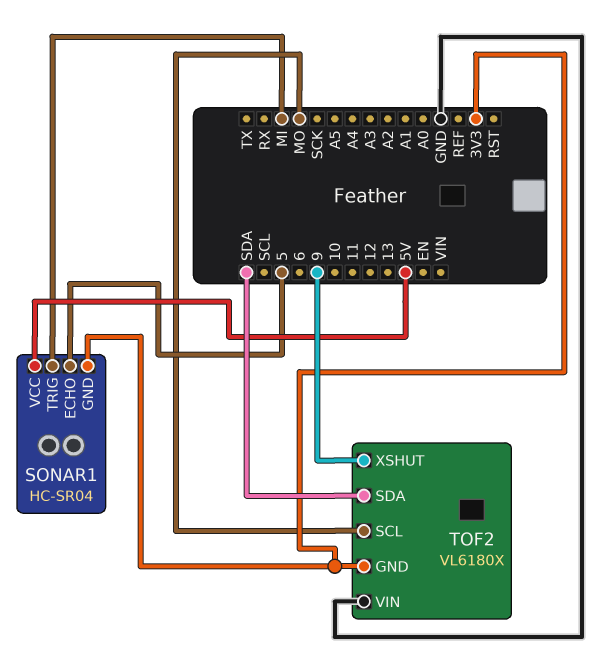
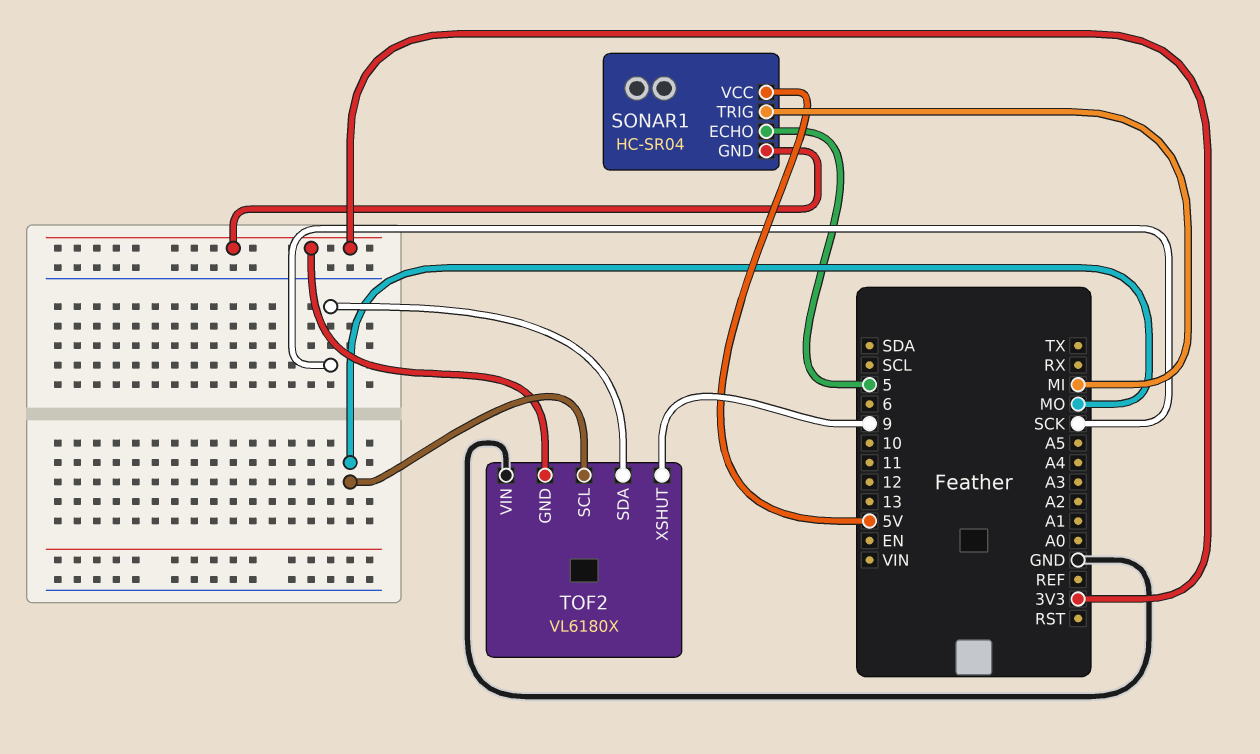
TOF2 pin SDA: SDA -> SCK

